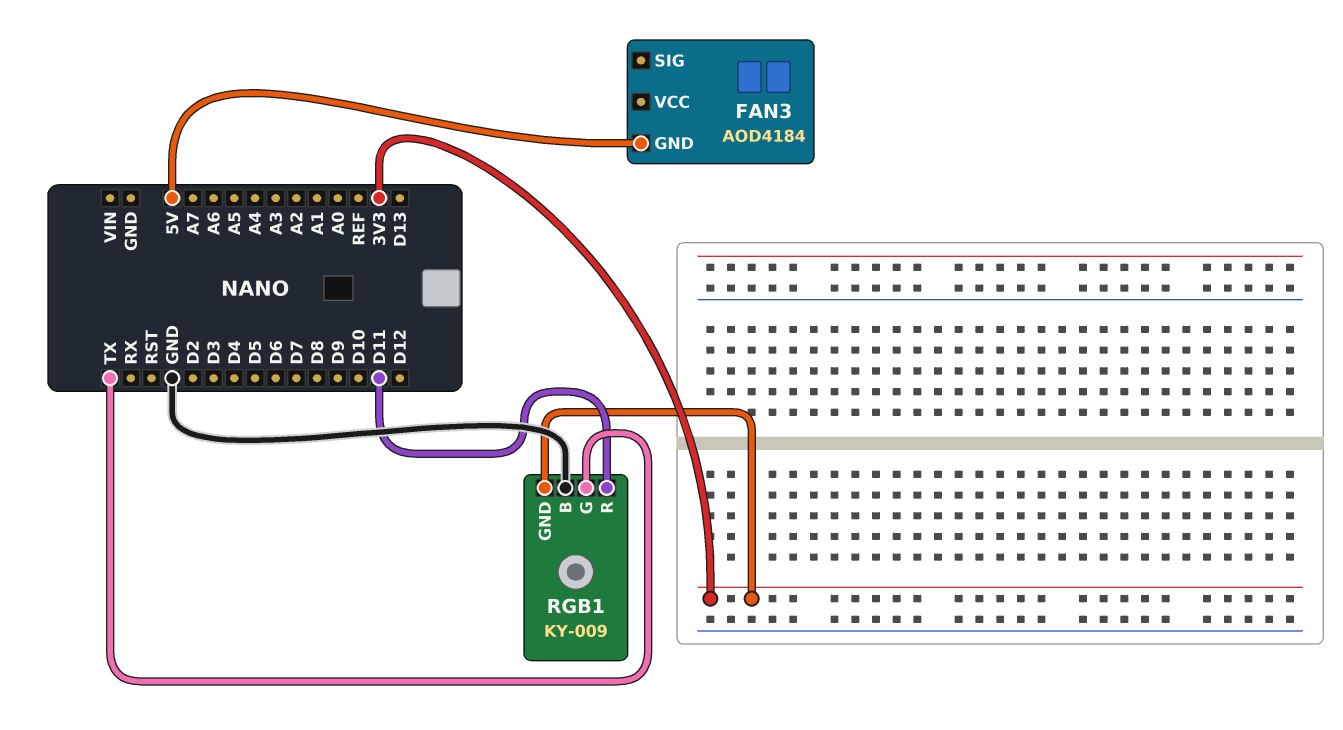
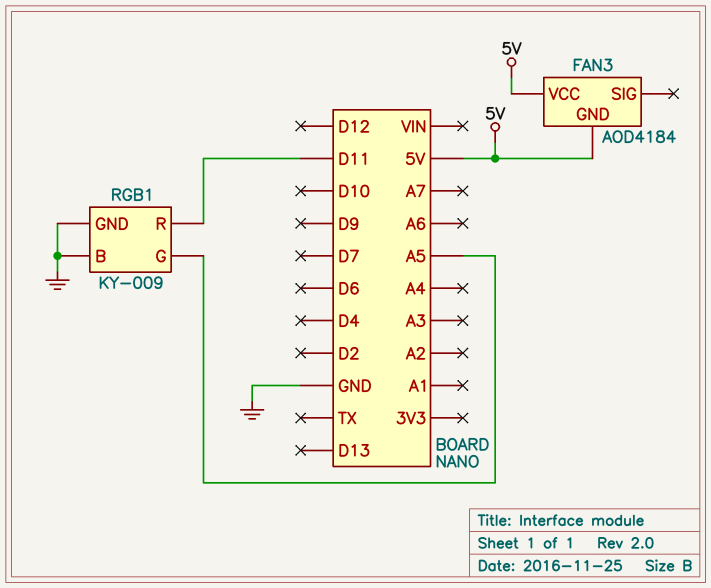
FAN3 pin VCC: none -> 5V
RGB1 pin G: TX -> A5
RGB1 pin GND: 3V3 -> GND

